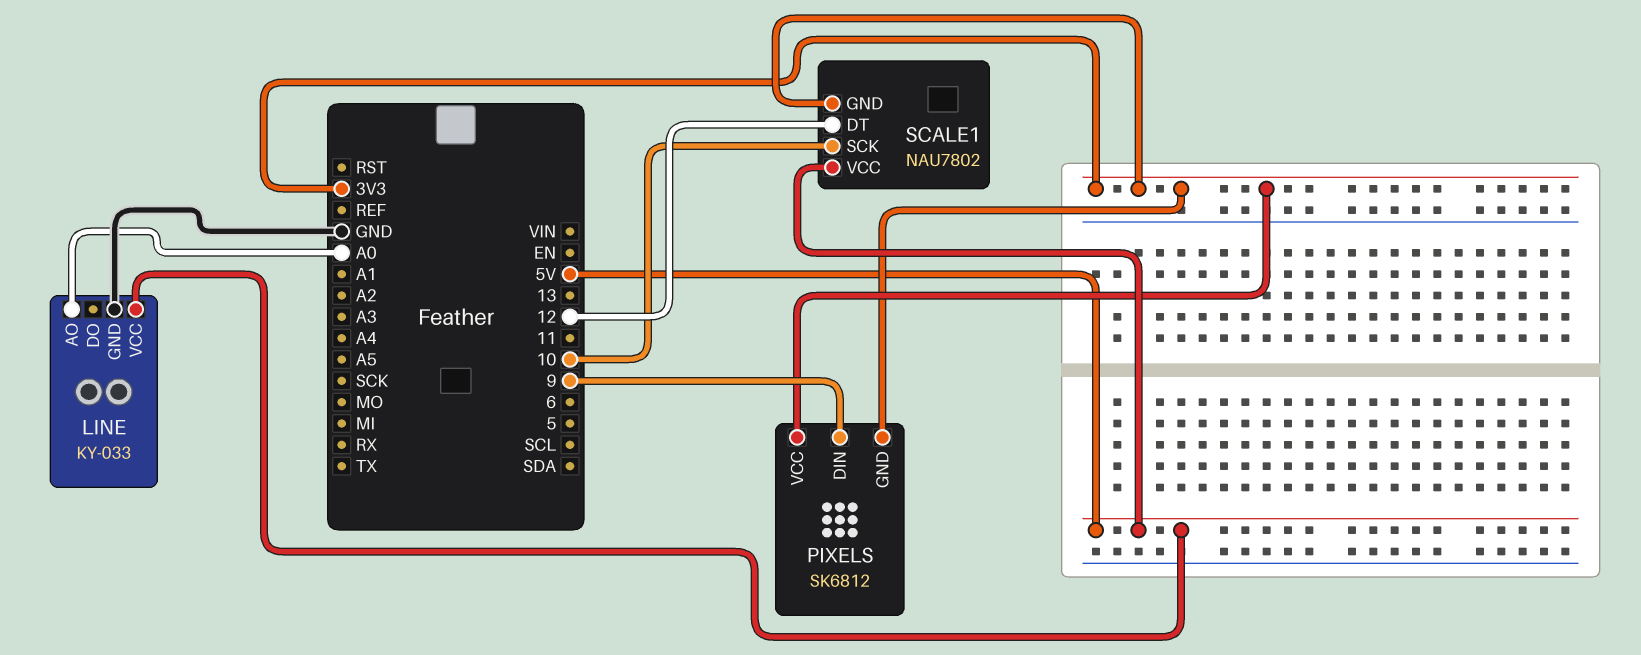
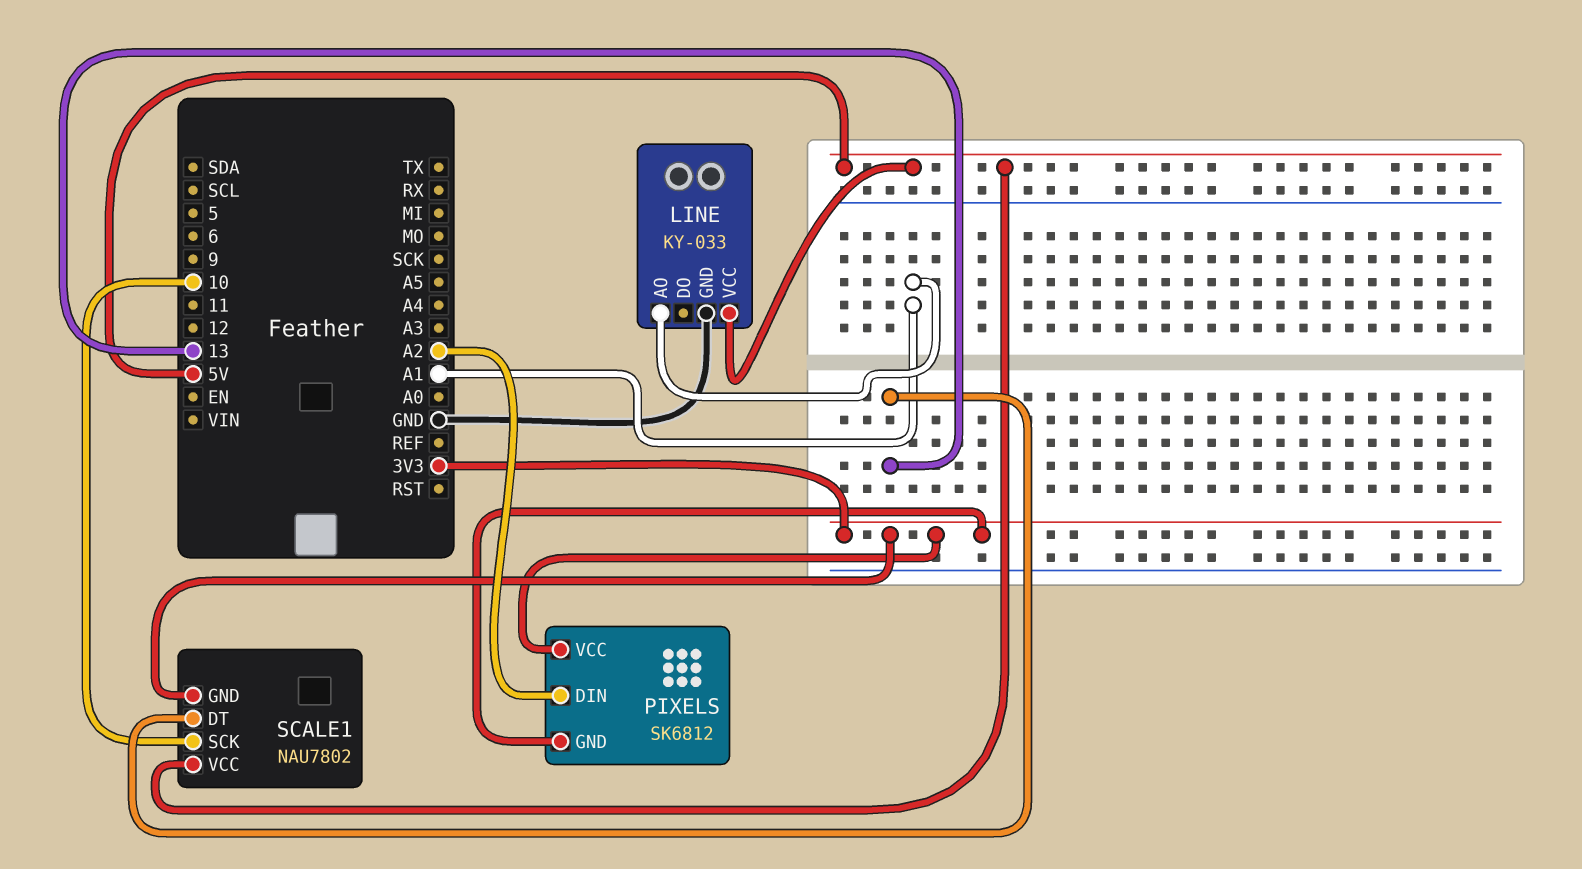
LINE pin AO: A0 -> A1
PIXELS pin DIN: 9 -> A2
SCALE1 pin DT: 12 -> 13

